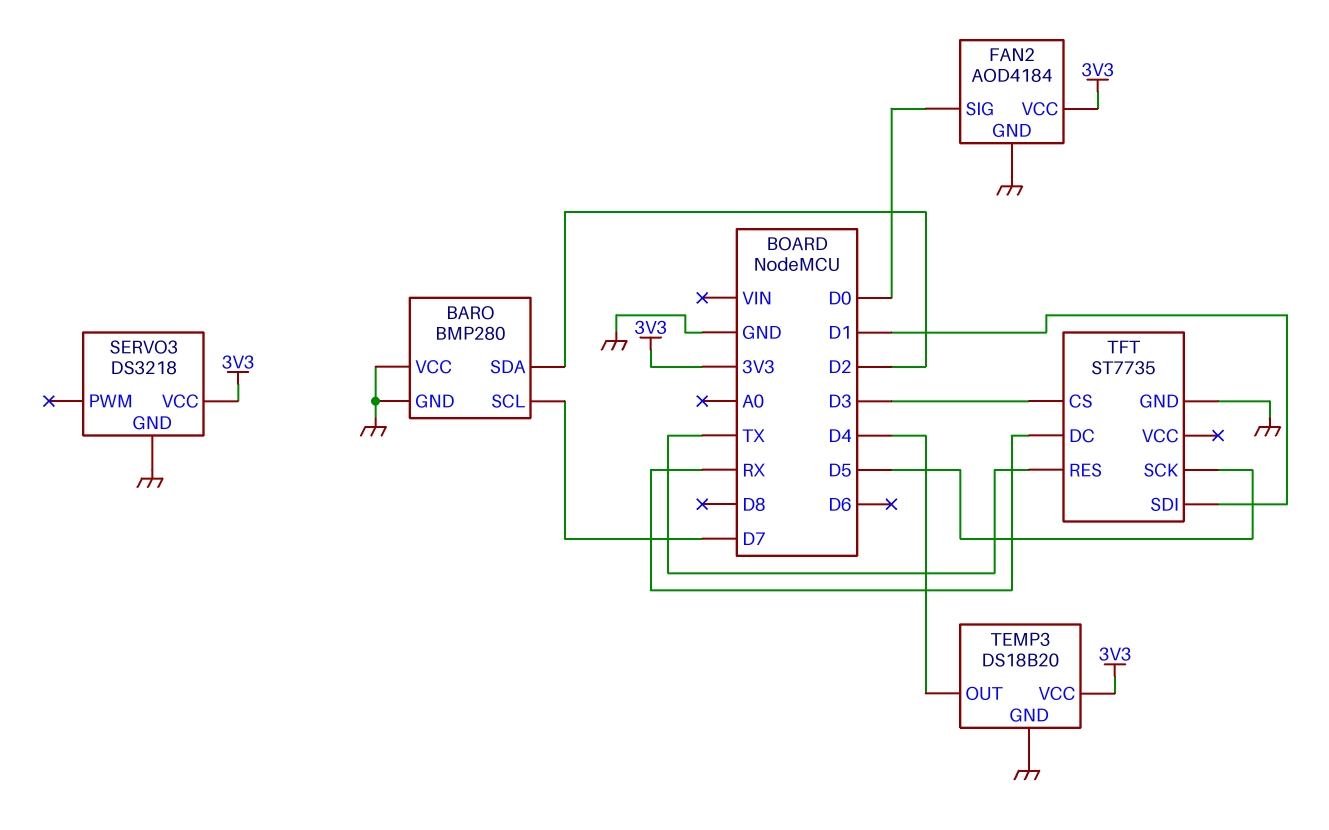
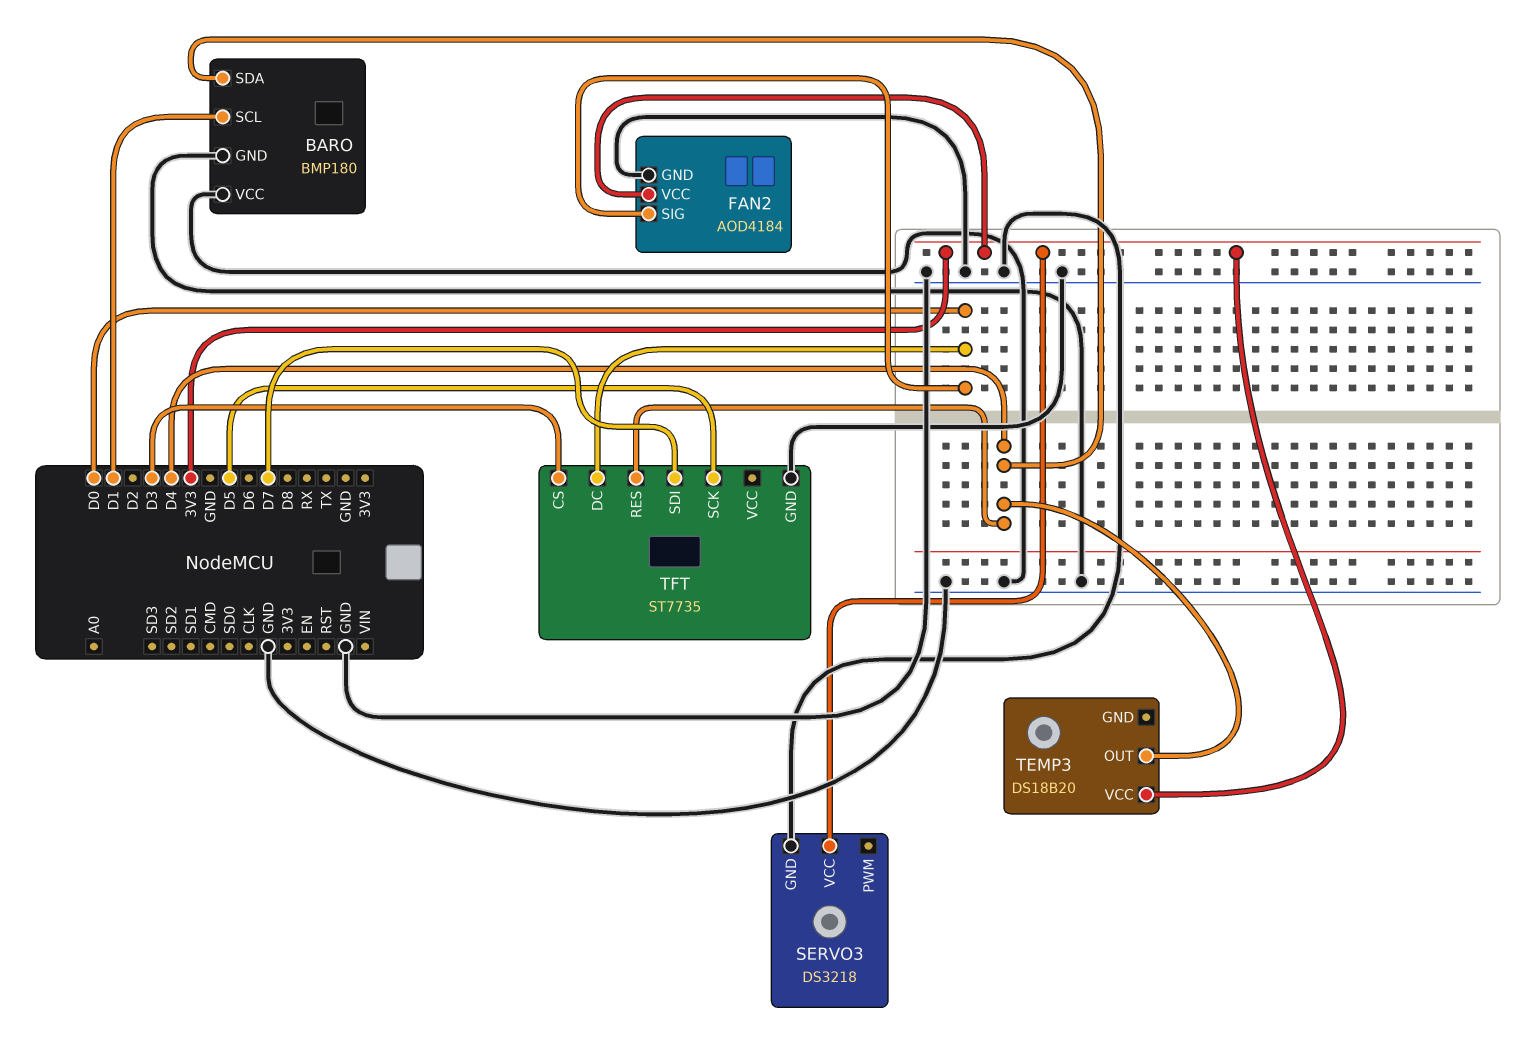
BARO: BMP280 -> BMP180
BARO pin SCL: D7 -> D1
BARO pin SDA: D2 -> D4
TEMP3 pin GND: GND -> none
TFT pin DC: RX -> D0
TFT pin RES: TX -> D4
TFT pin SDI: D1 -> D7

